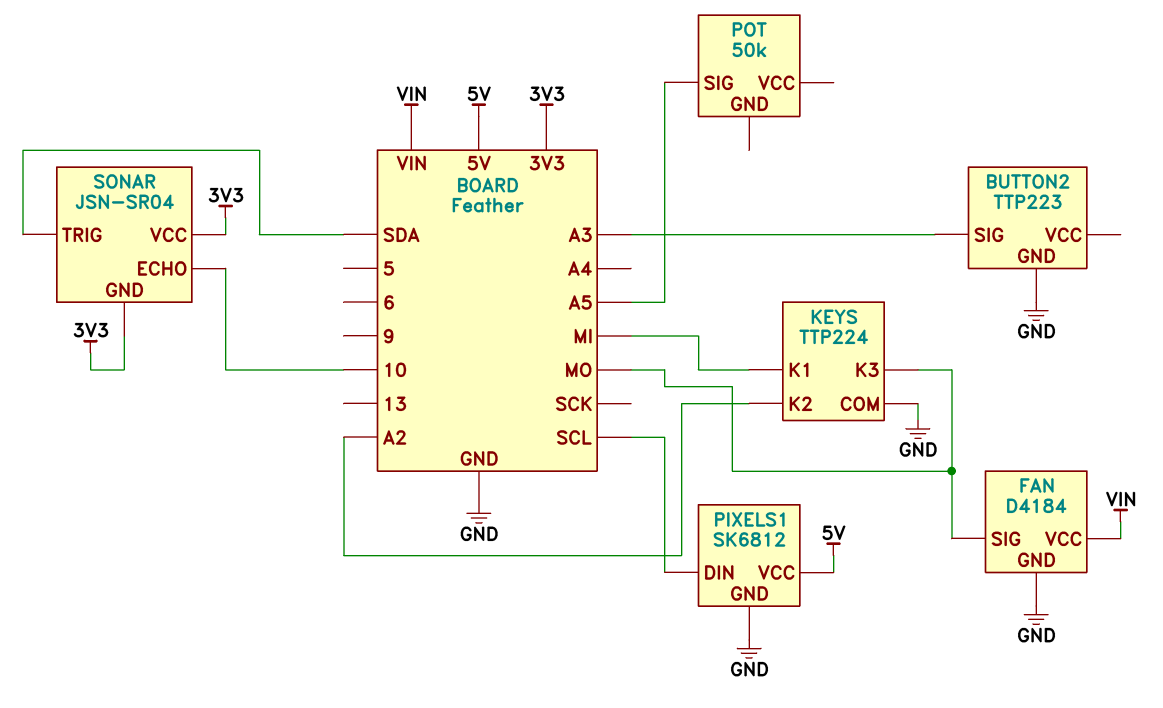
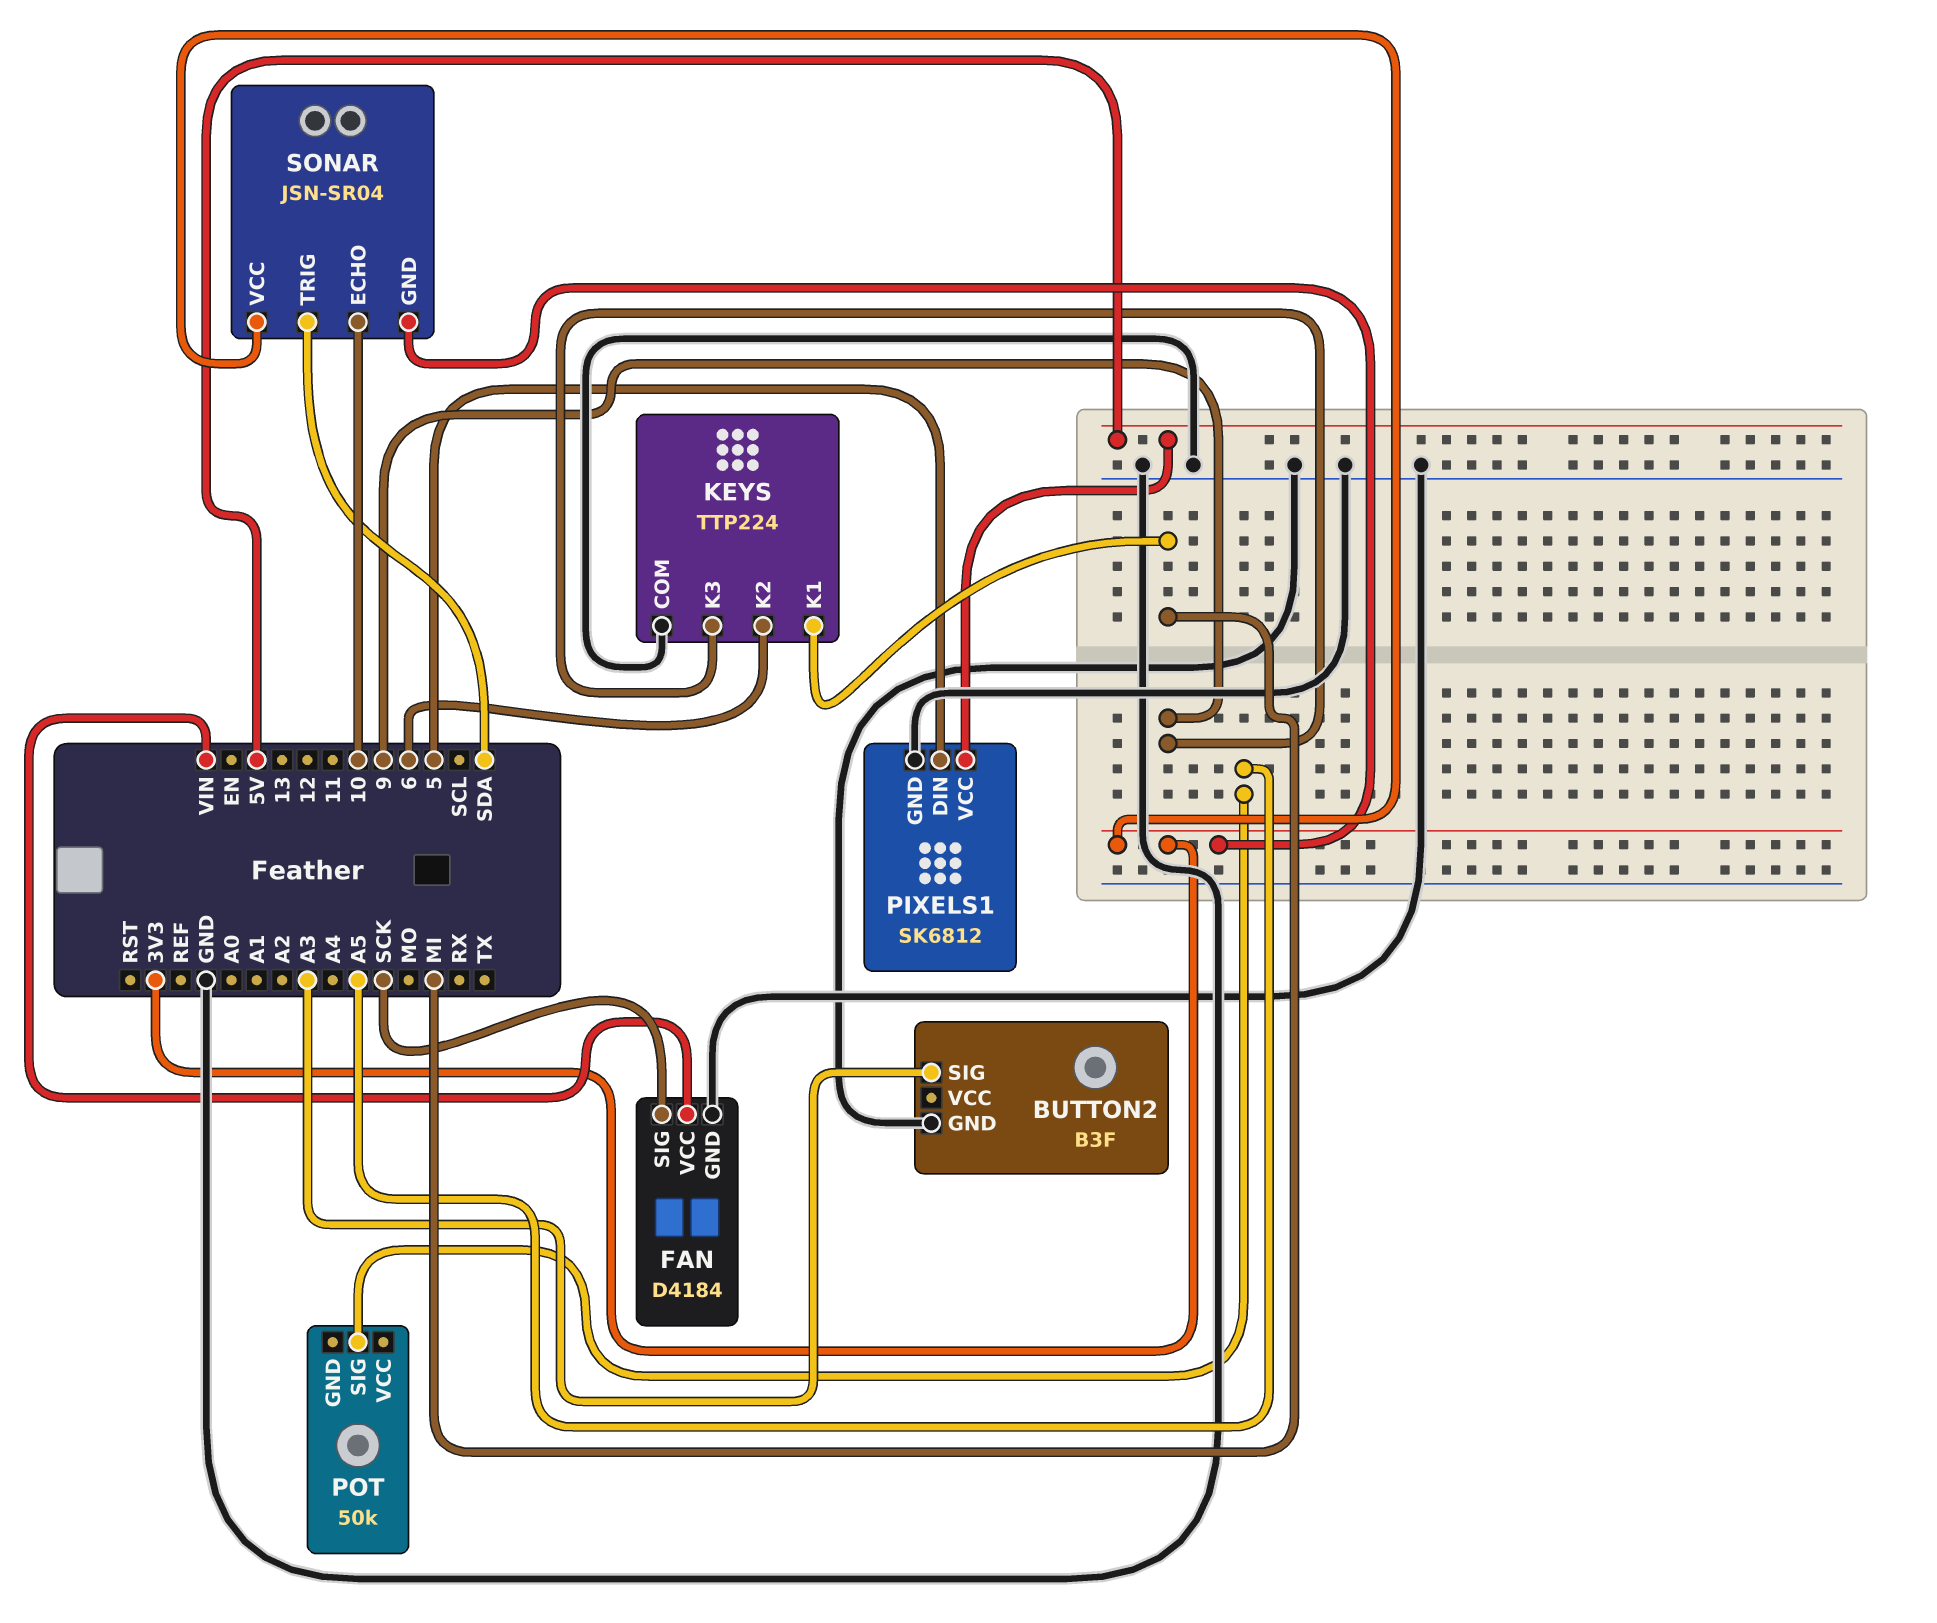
BUTTON2: TTP223 -> B3F
FAN pin SIG: MO -> SCK
KEYS pin K2: A2 -> 6
KEYS pin K3: MO -> 9
PIXELS1 pin DIN: SCL -> 5

